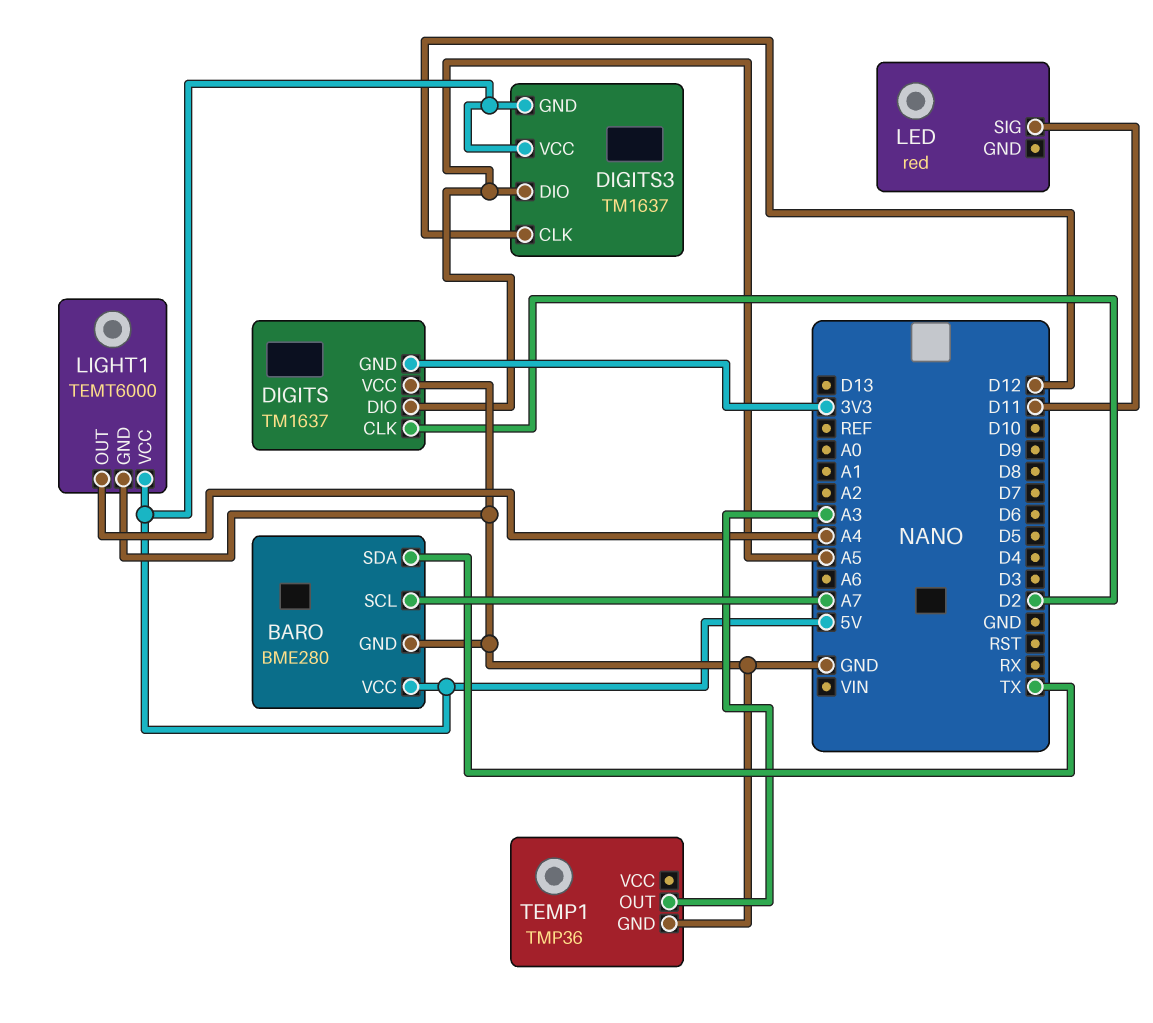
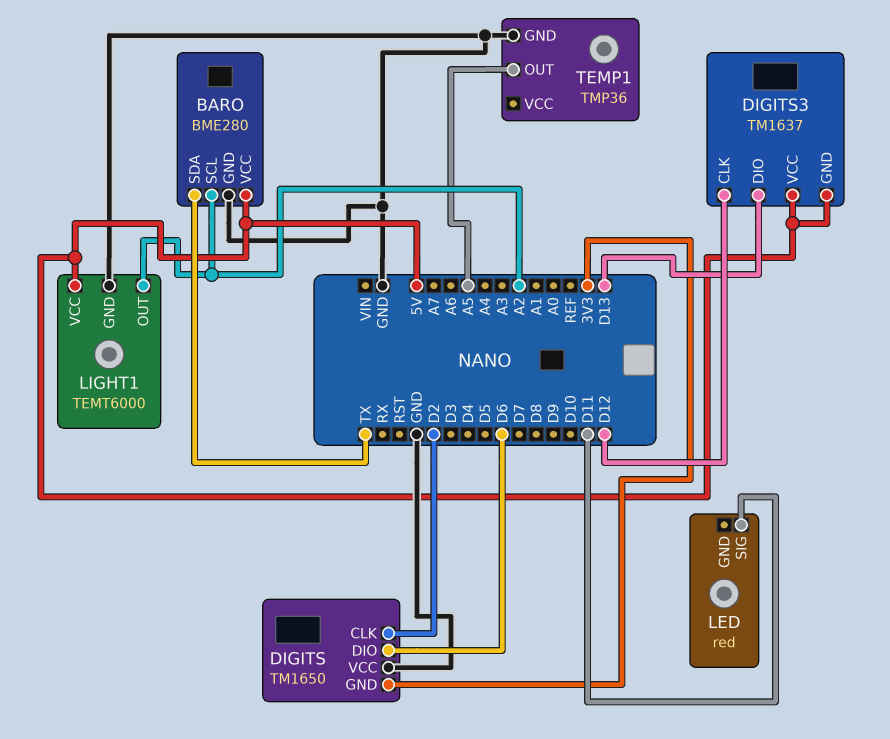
BARO pin SCL: A7 -> A2
DIGITS: TM1637 -> TM1650
DIGITS pin DIO: A5 -> D6
DIGITS3 pin DIO: A5 -> D13
LIGHT1 pin OUT: A4 -> A2
TEMP1 pin OUT: A3 -> A5

